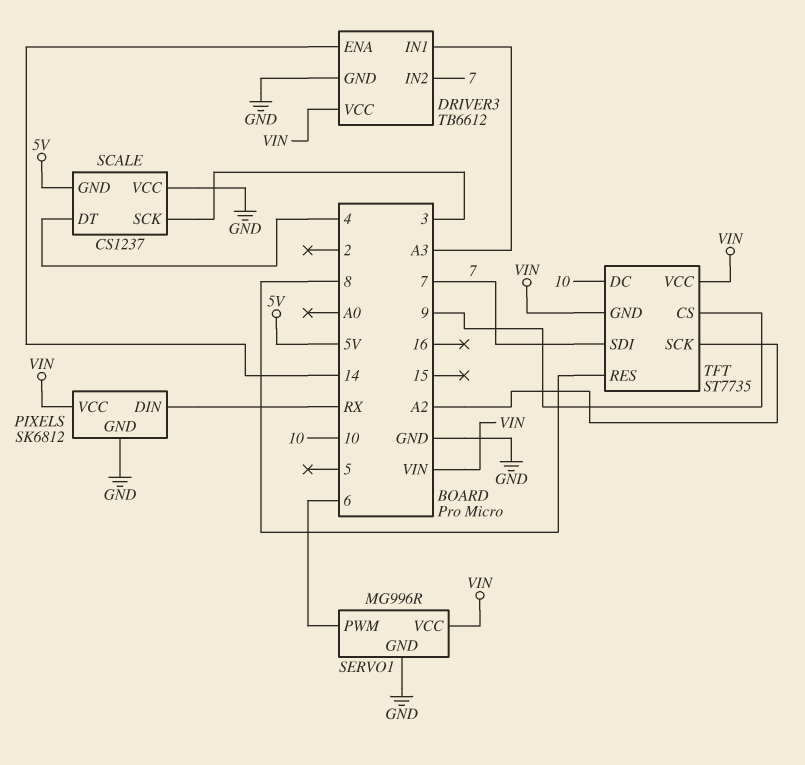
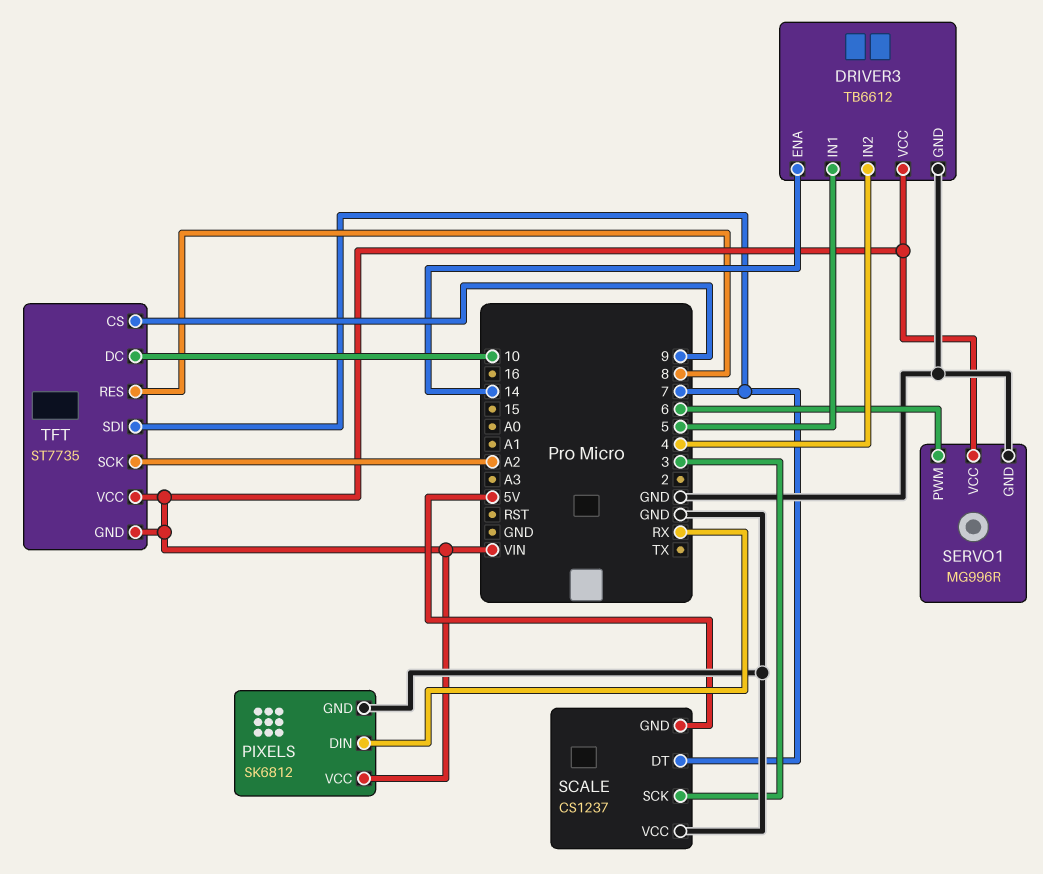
DRIVER3 pin IN1: A3 -> 5
DRIVER3 pin IN2: 7 -> 4
SCALE pin DT: 4 -> 7

